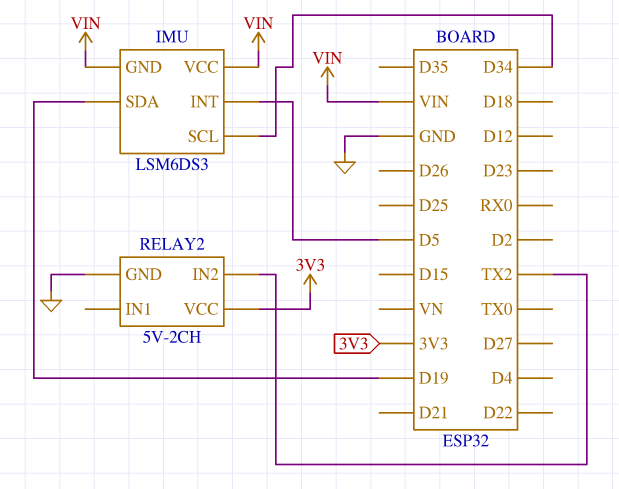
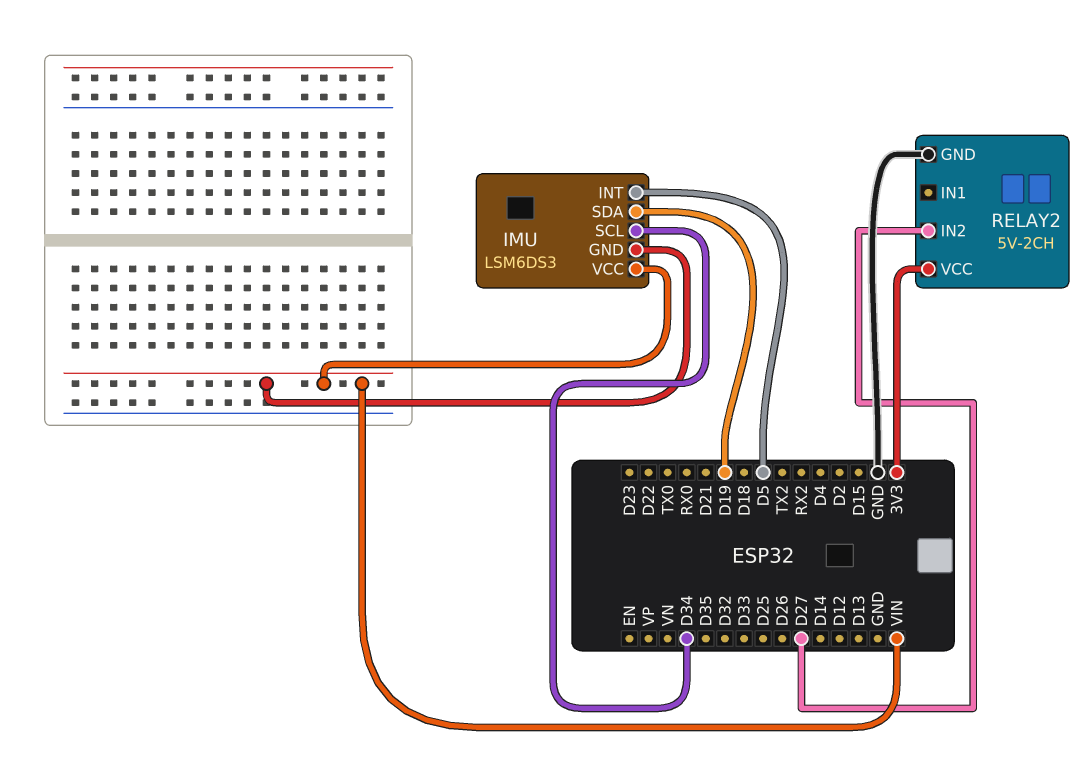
RELAY2 pin IN2: TX2 -> D27

